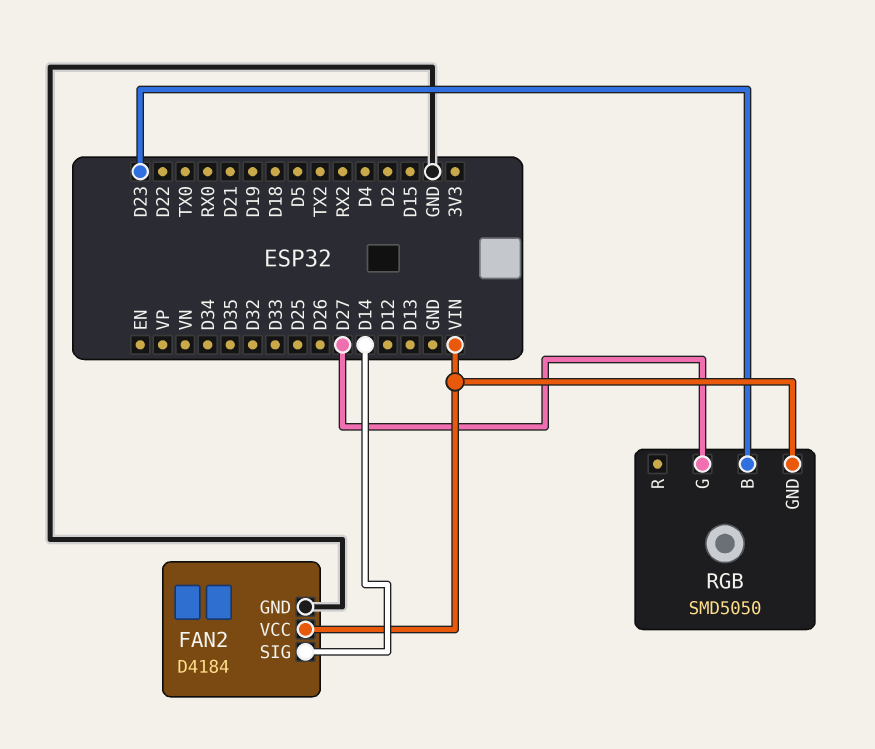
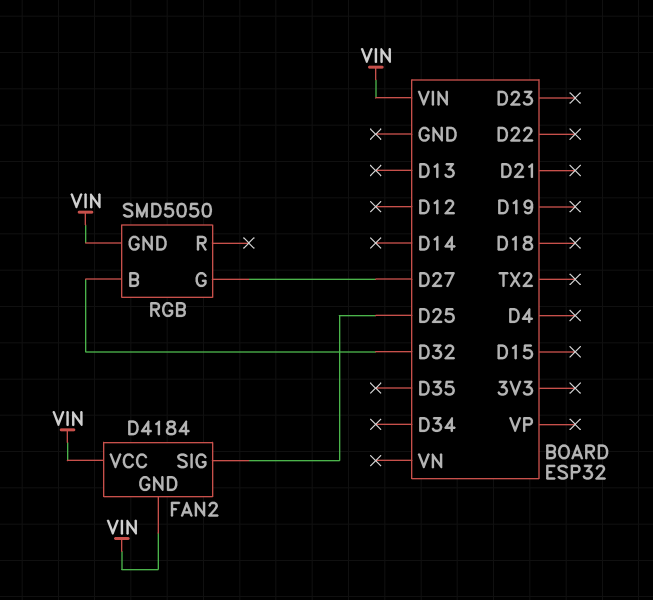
FAN2 pin GND: GND -> VIN
FAN2 pin SIG: D14 -> D25
RGB pin B: D23 -> D32

